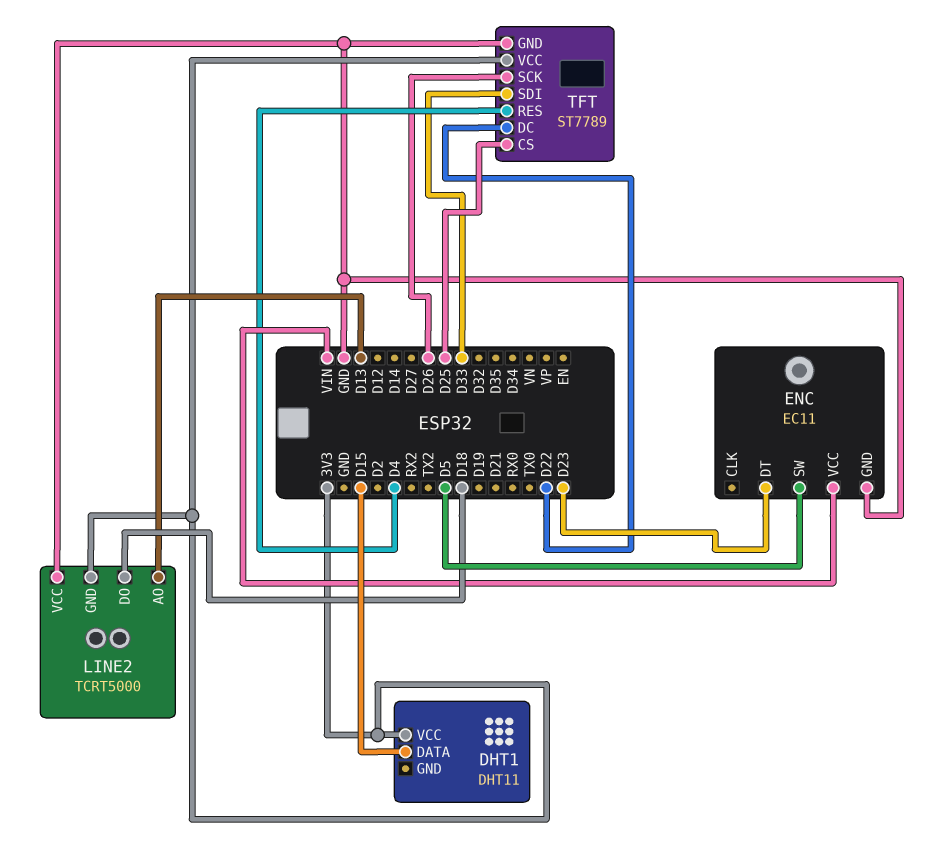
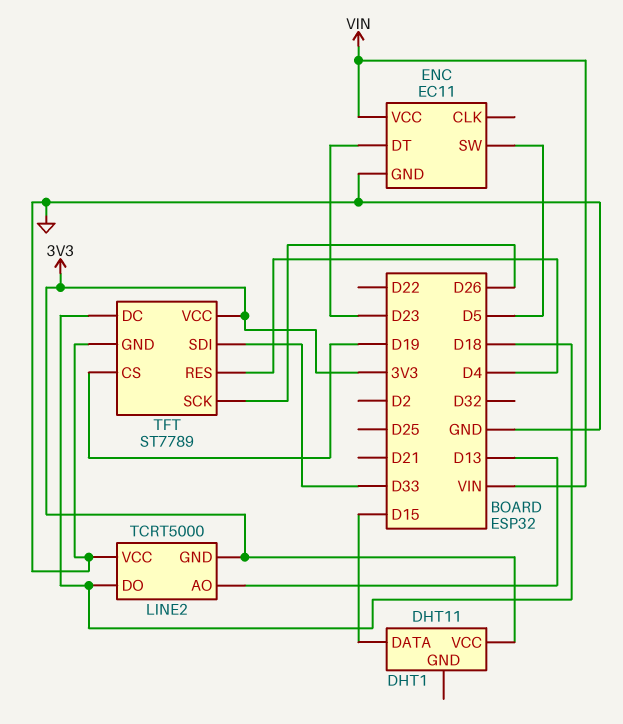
TFT pin CS: D25 -> D19
TFT pin DC: D22 -> D18

